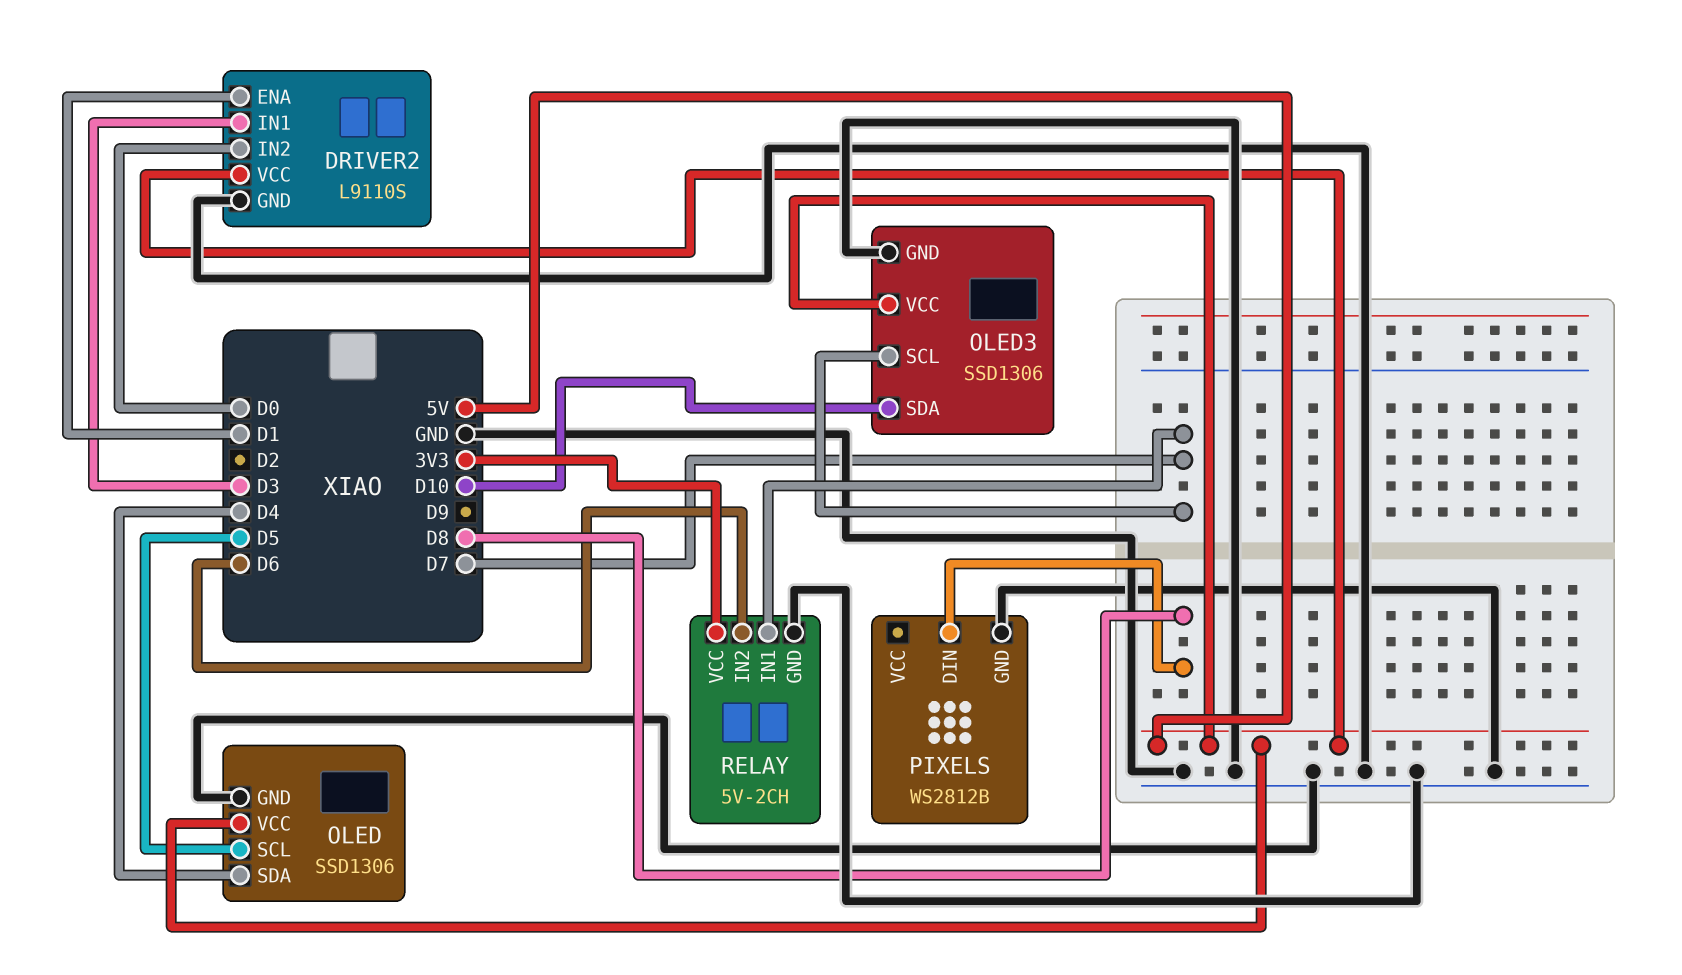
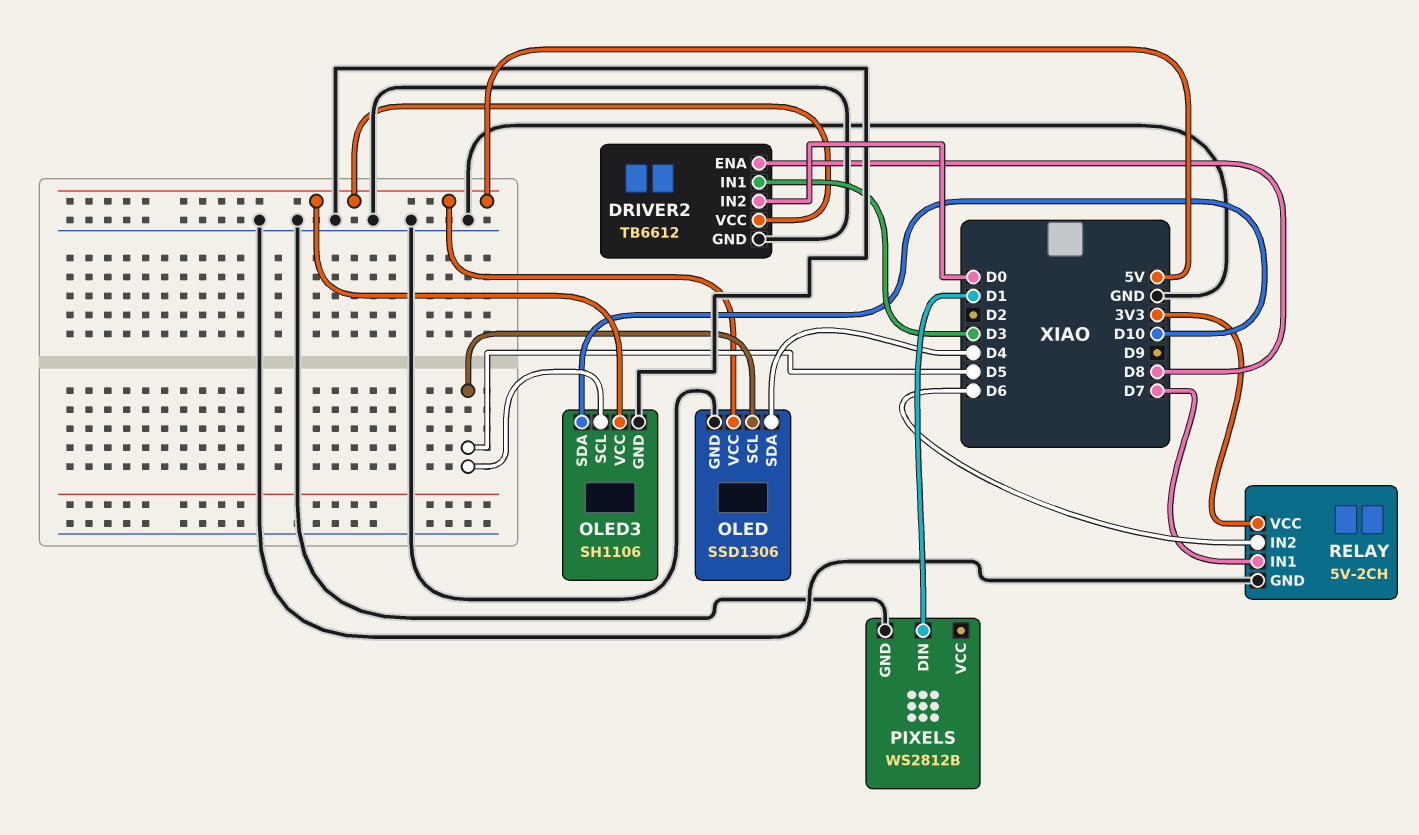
DRIVER2: L9110S -> TB6612
DRIVER2 pin ENA: D1 -> D8
OLED3: SSD1306 -> SH1106
OLED3 pin SCL: D7 -> D5
PIXELS pin DIN: D8 -> D1

